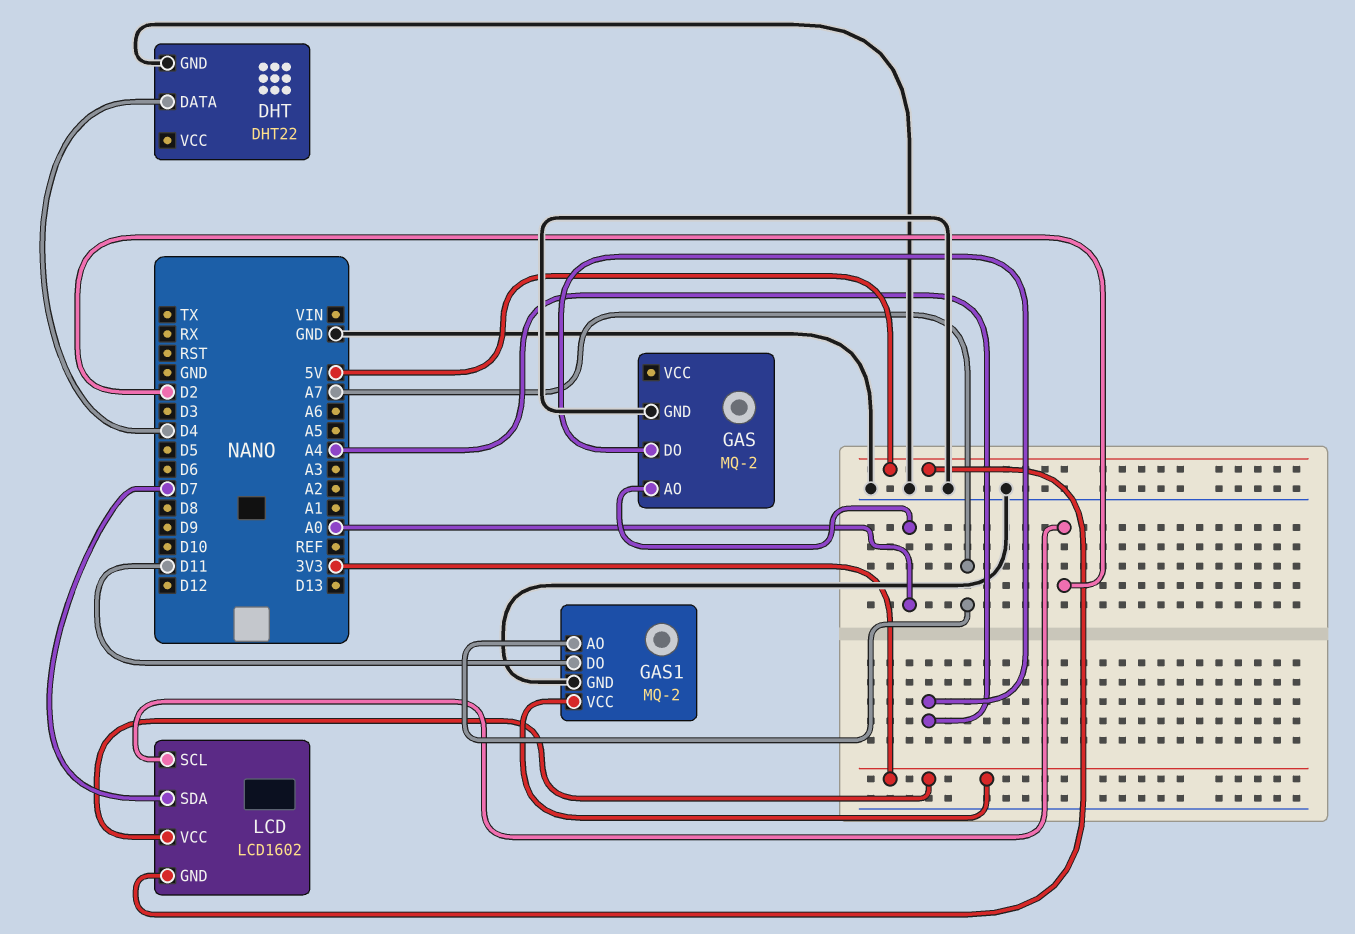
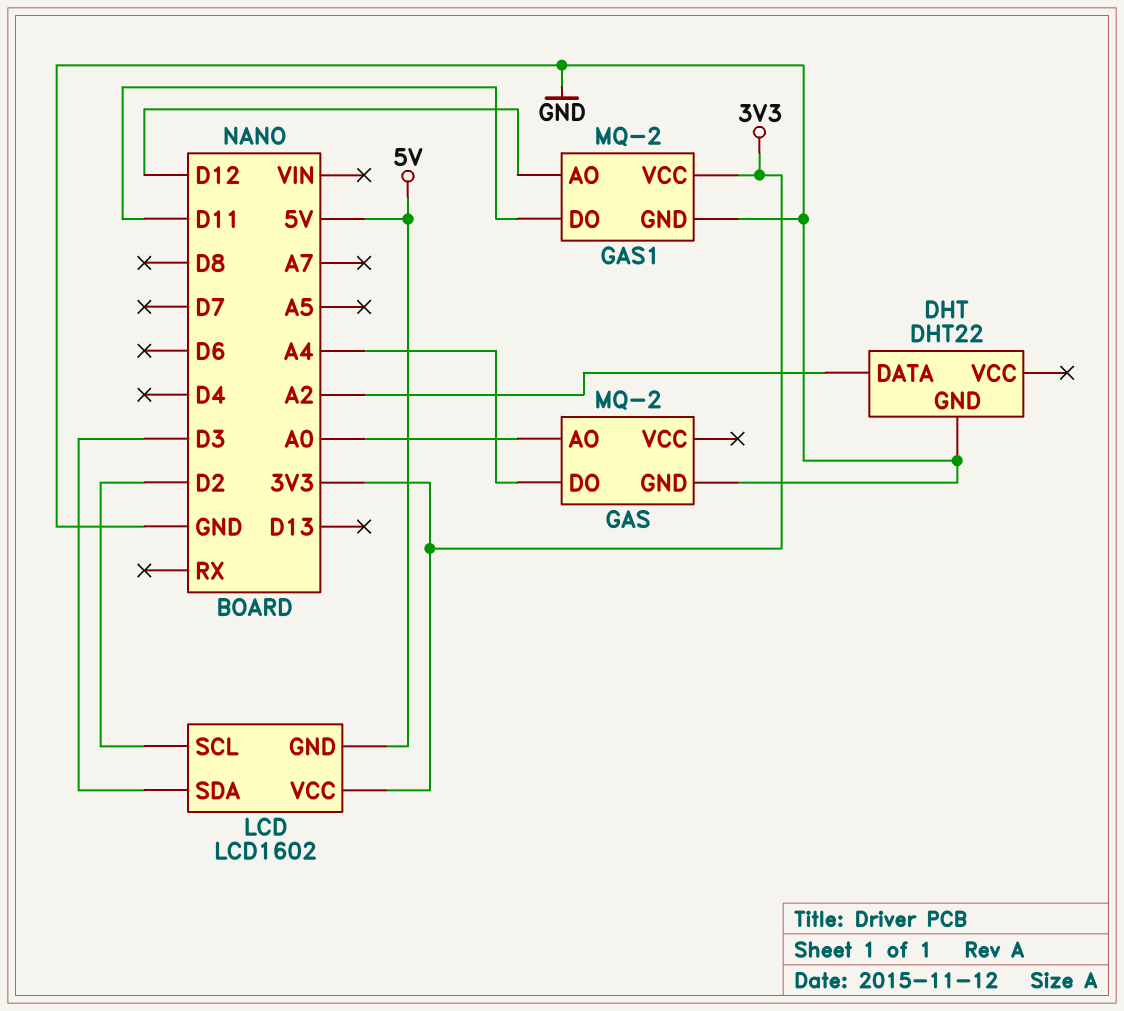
DHT pin DATA: D4 -> A2
GAS1 pin AO: A7 -> D12
LCD pin SDA: D7 -> D3

